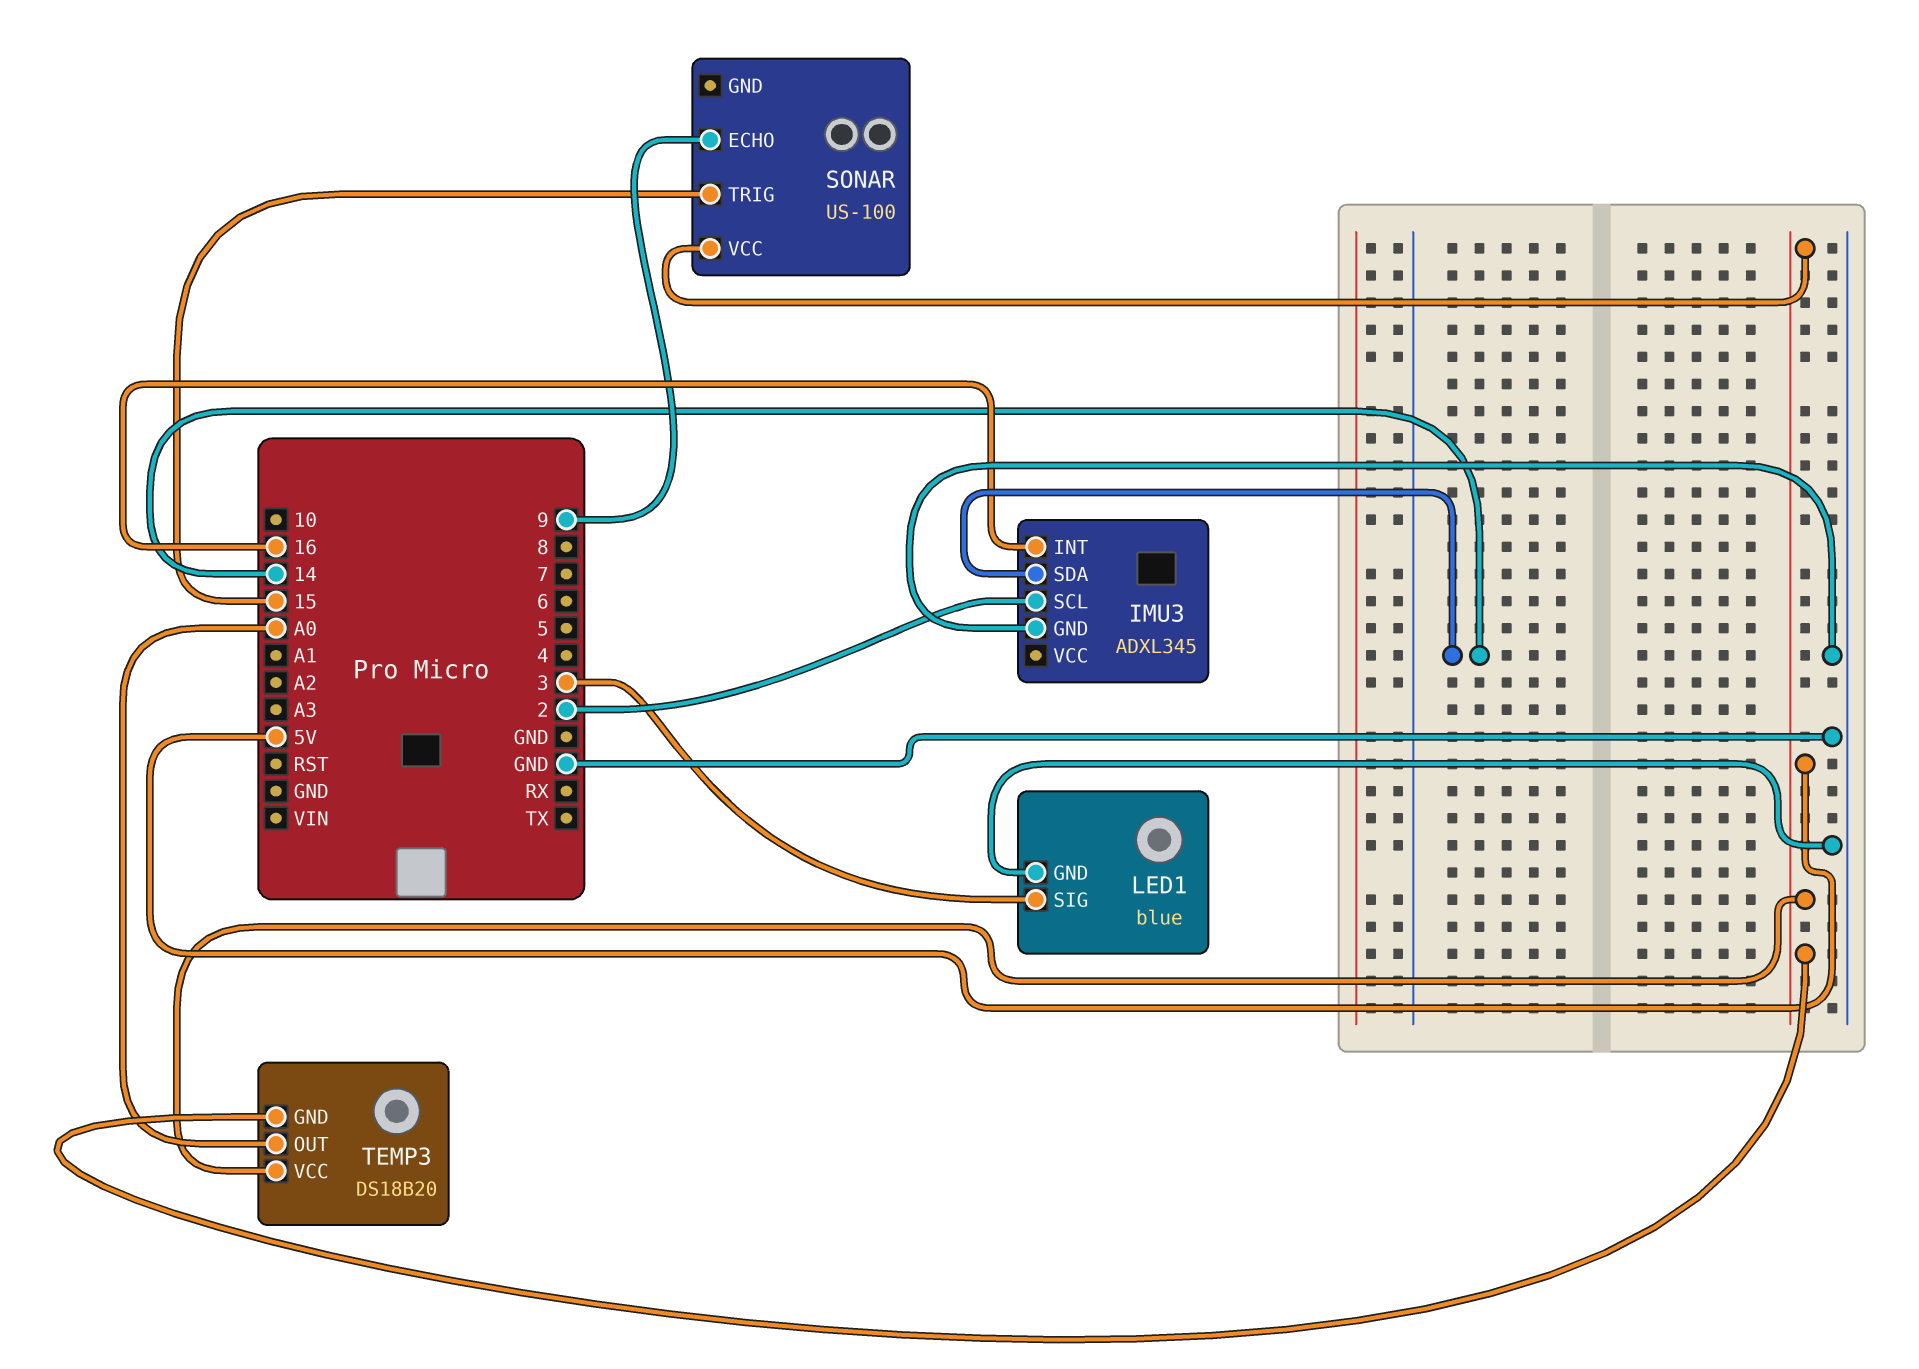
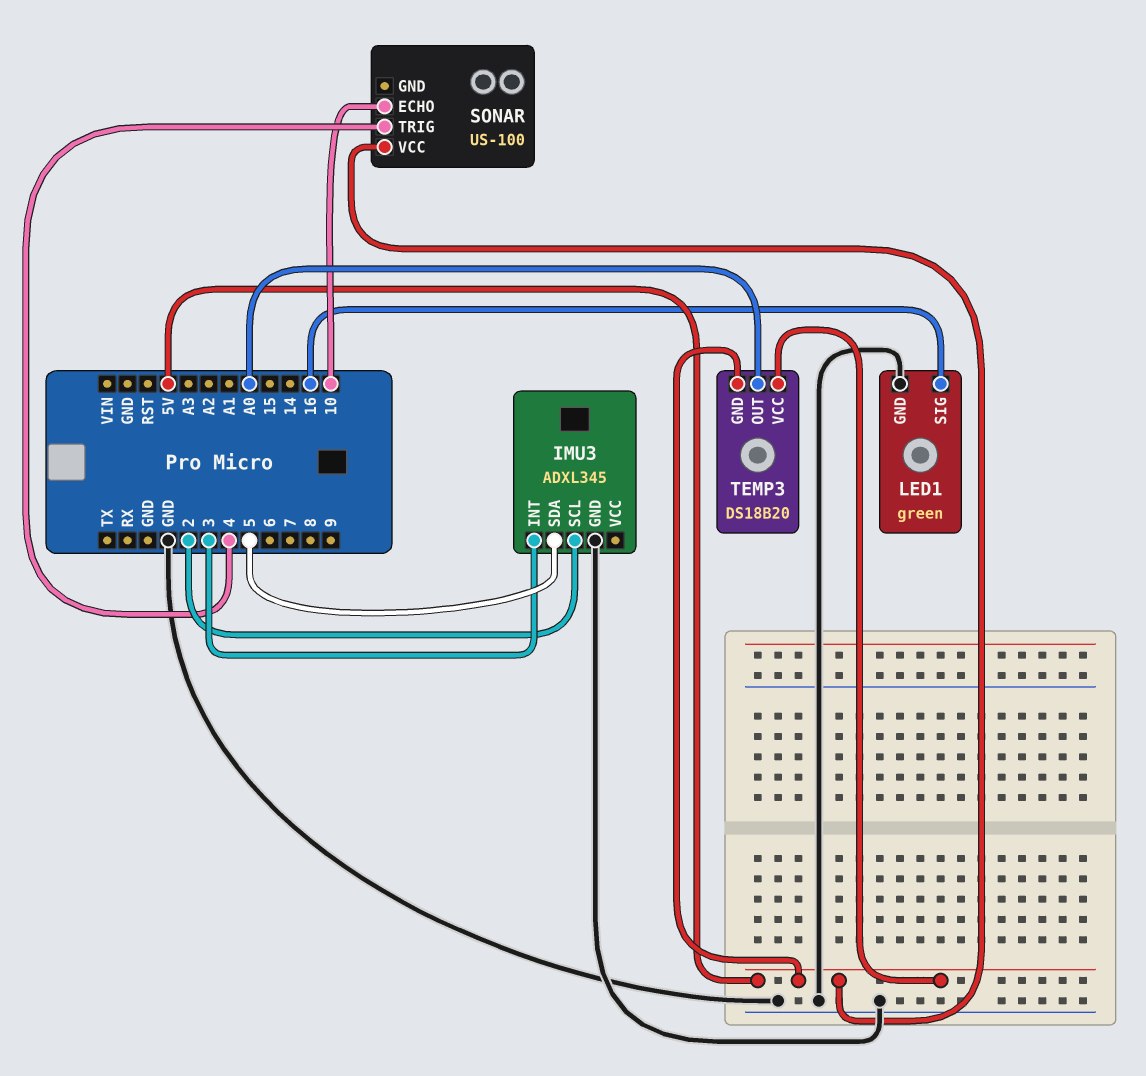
IMU3 pin INT: 16 -> 3
IMU3 pin SDA: 14 -> 5
LED1: blue -> green
LED1 pin SIG: 3 -> 16
SONAR pin ECHO: 9 -> 10
SONAR pin TRIG: 15 -> 4

